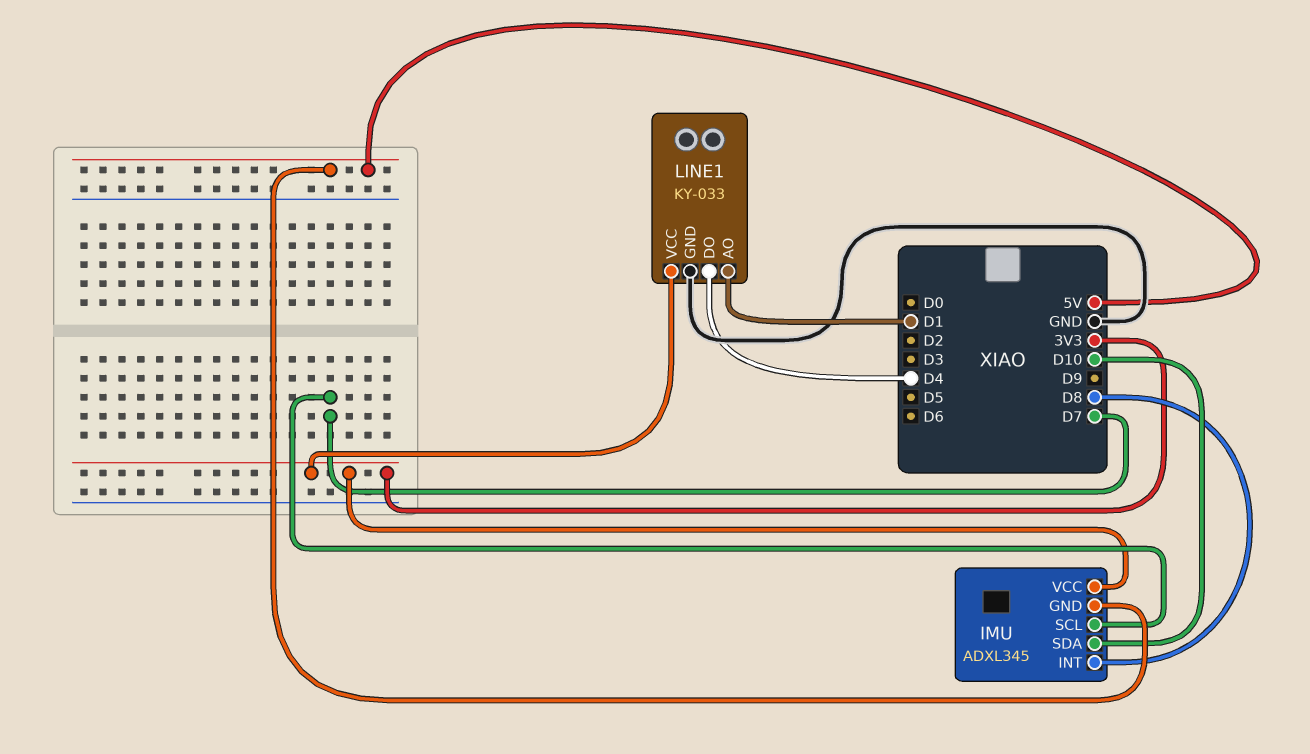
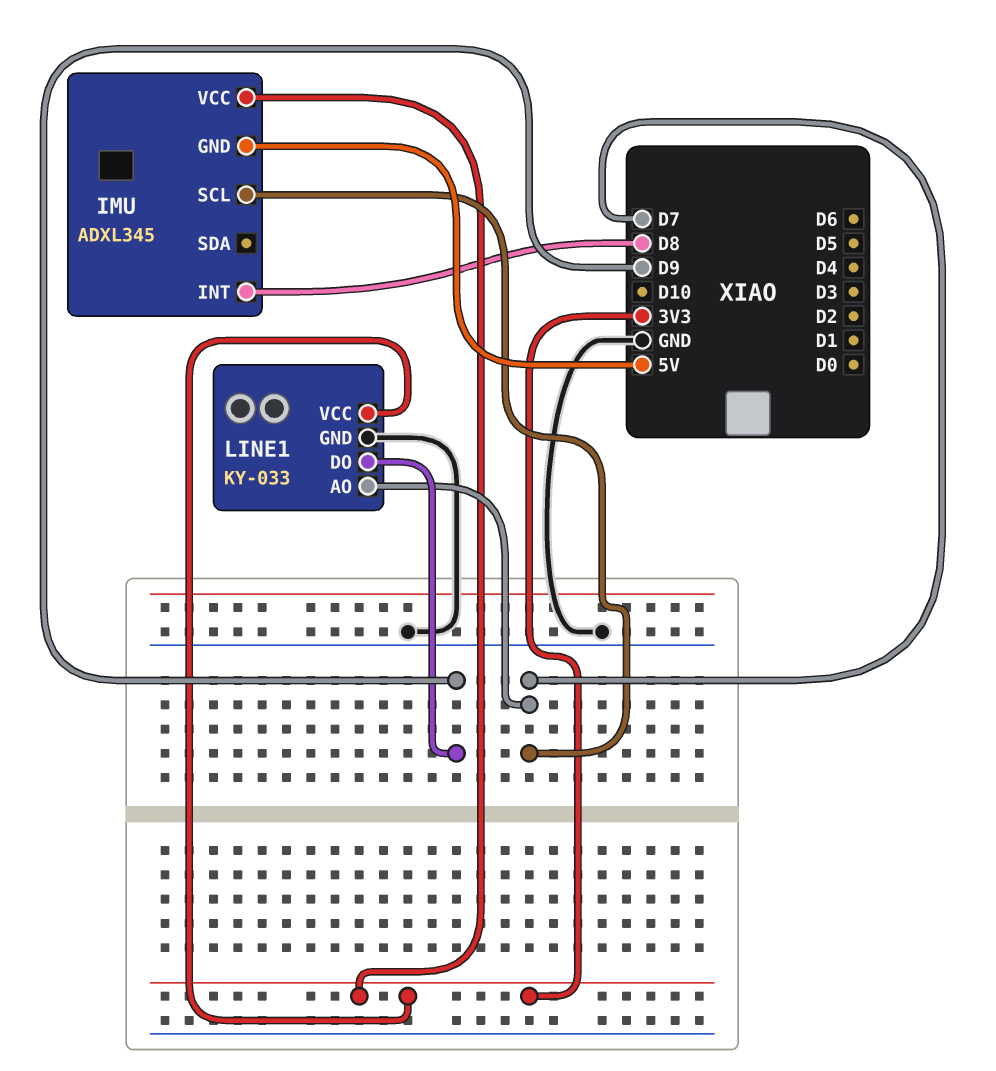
IMU pin SDA: D10 -> none
LINE1 pin AO: D1 -> D7
LINE1 pin DO: D4 -> D9

